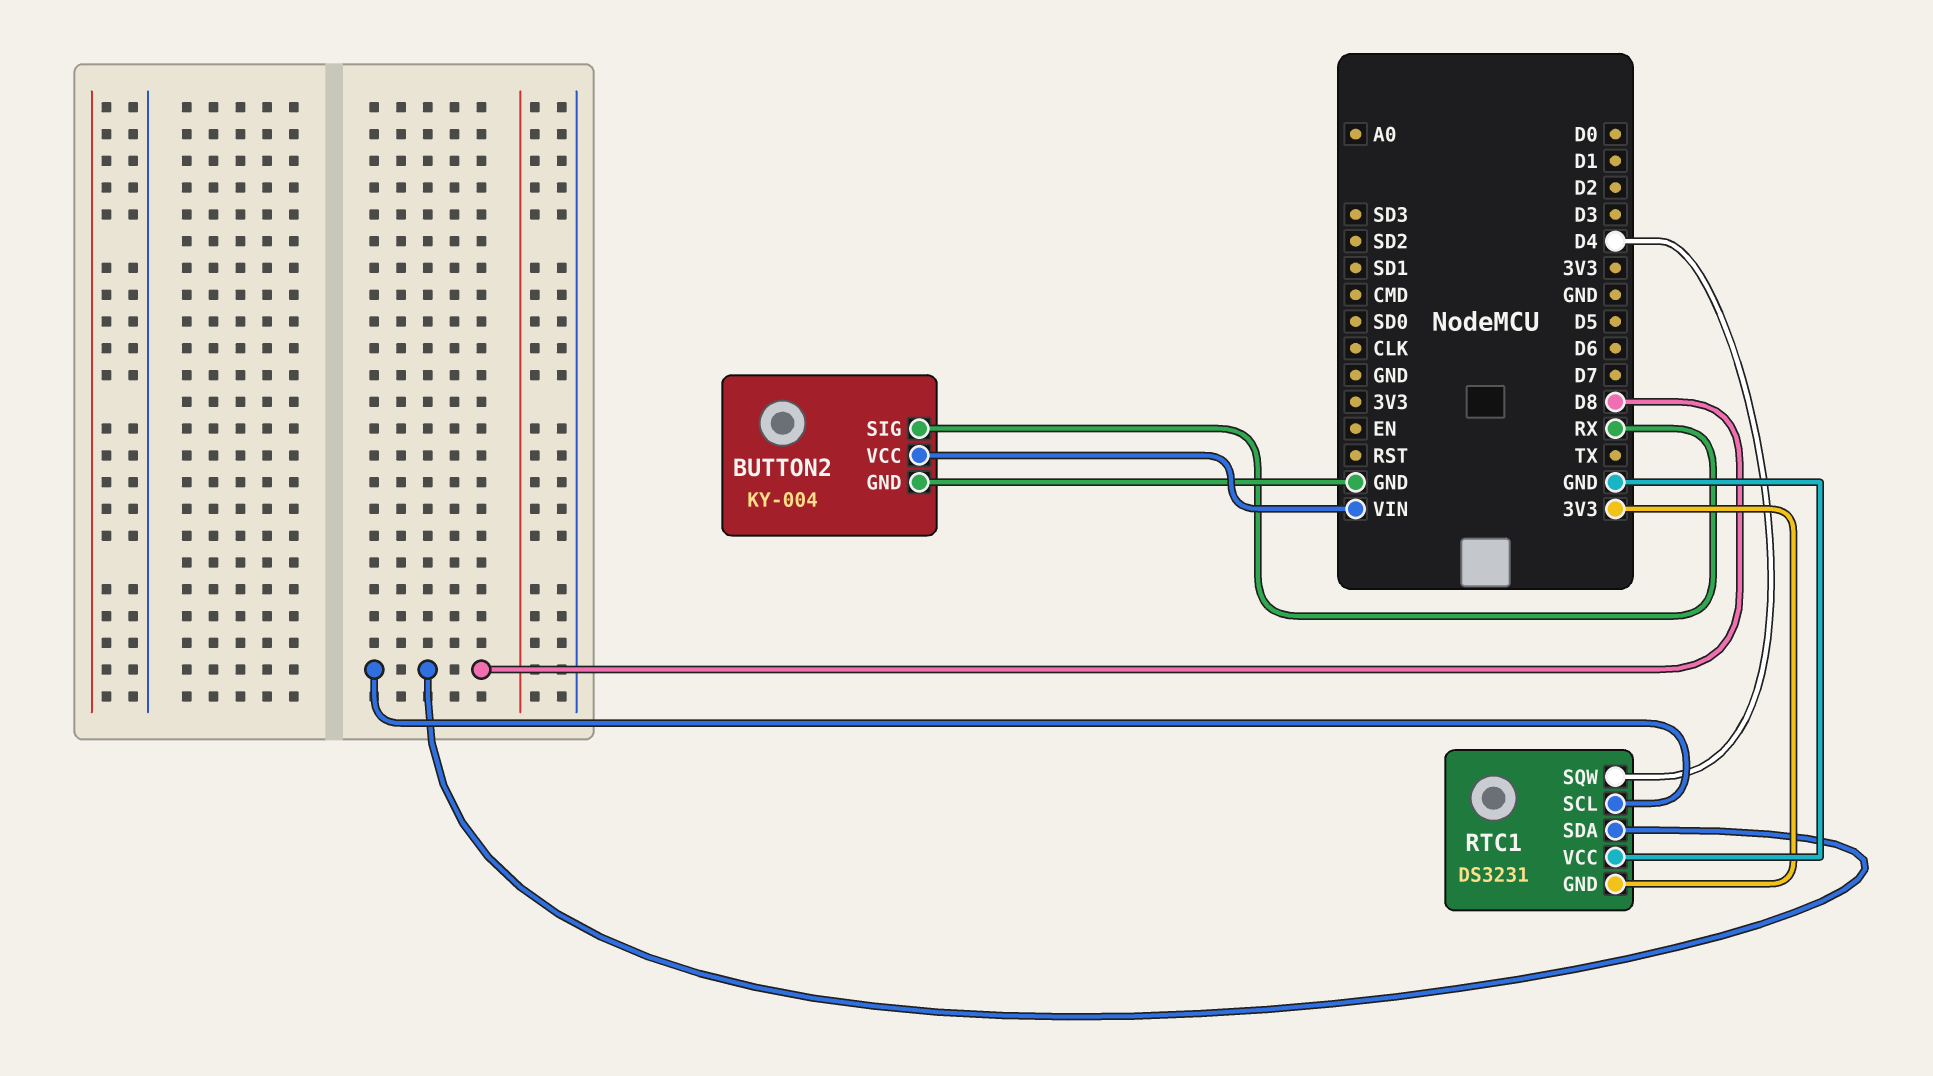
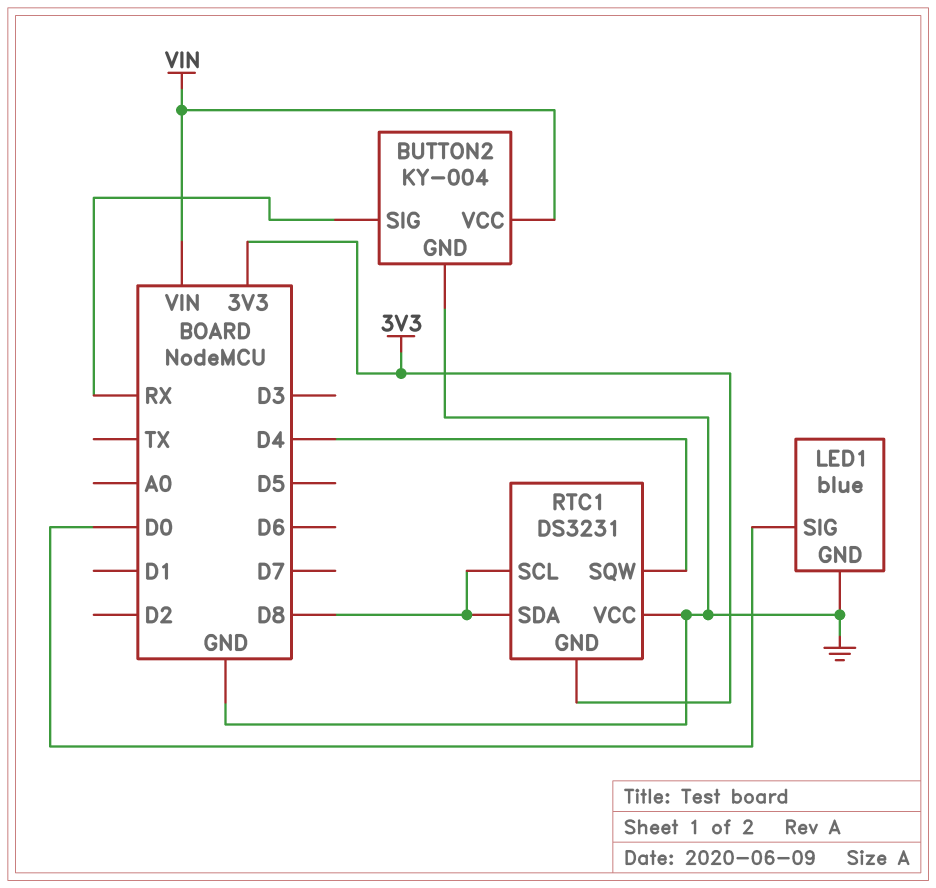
LED1: none -> blue
LED1 pin GND: none -> GND
LED1 pin SIG: none -> D0

